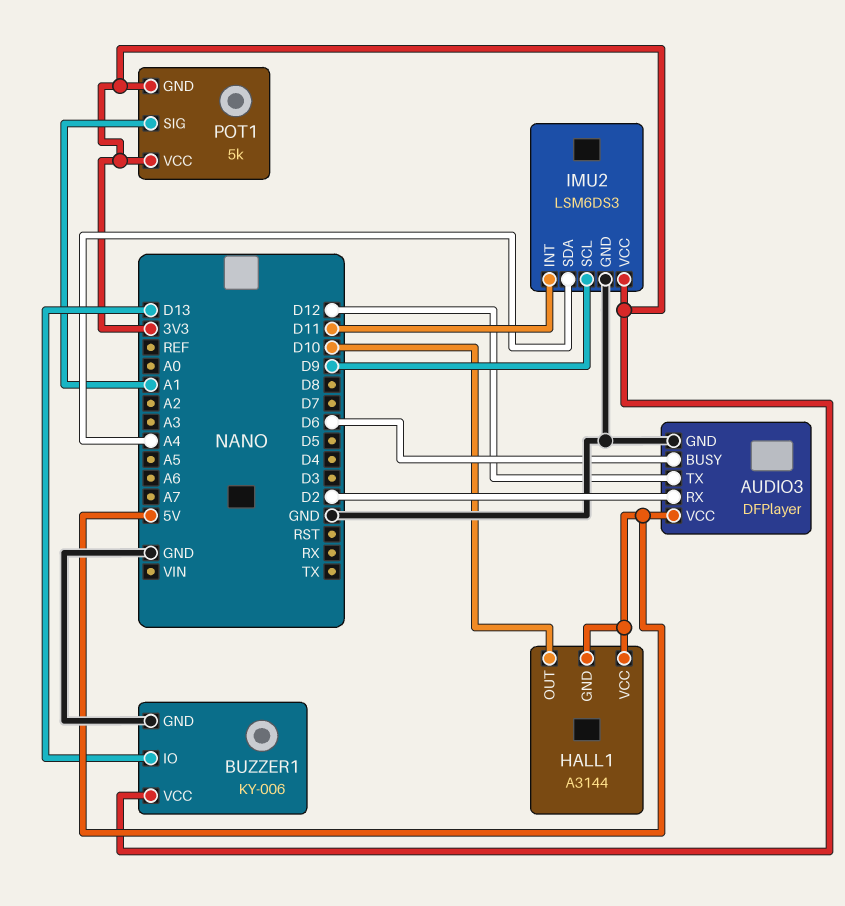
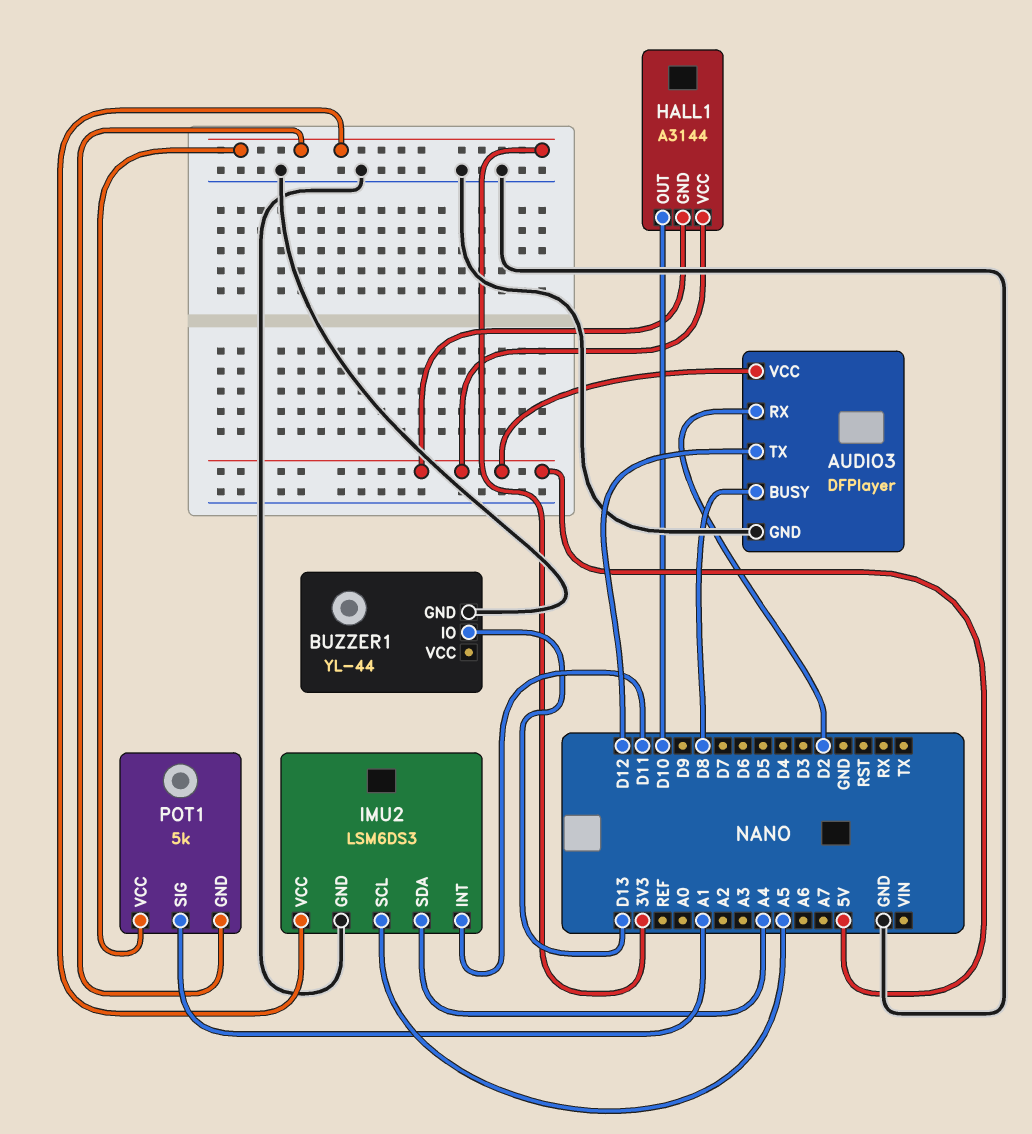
AUDIO3 pin BUSY: D6 -> D8
BUZZER1: KY-006 -> YL-44
BUZZER1 pin VCC: 3V3 -> none
IMU2 pin SCL: D9 -> A5

